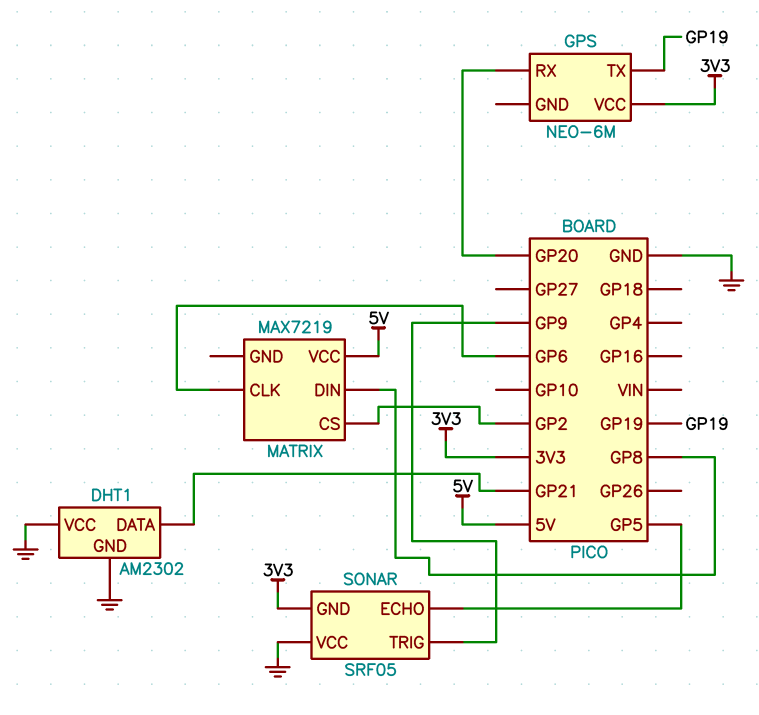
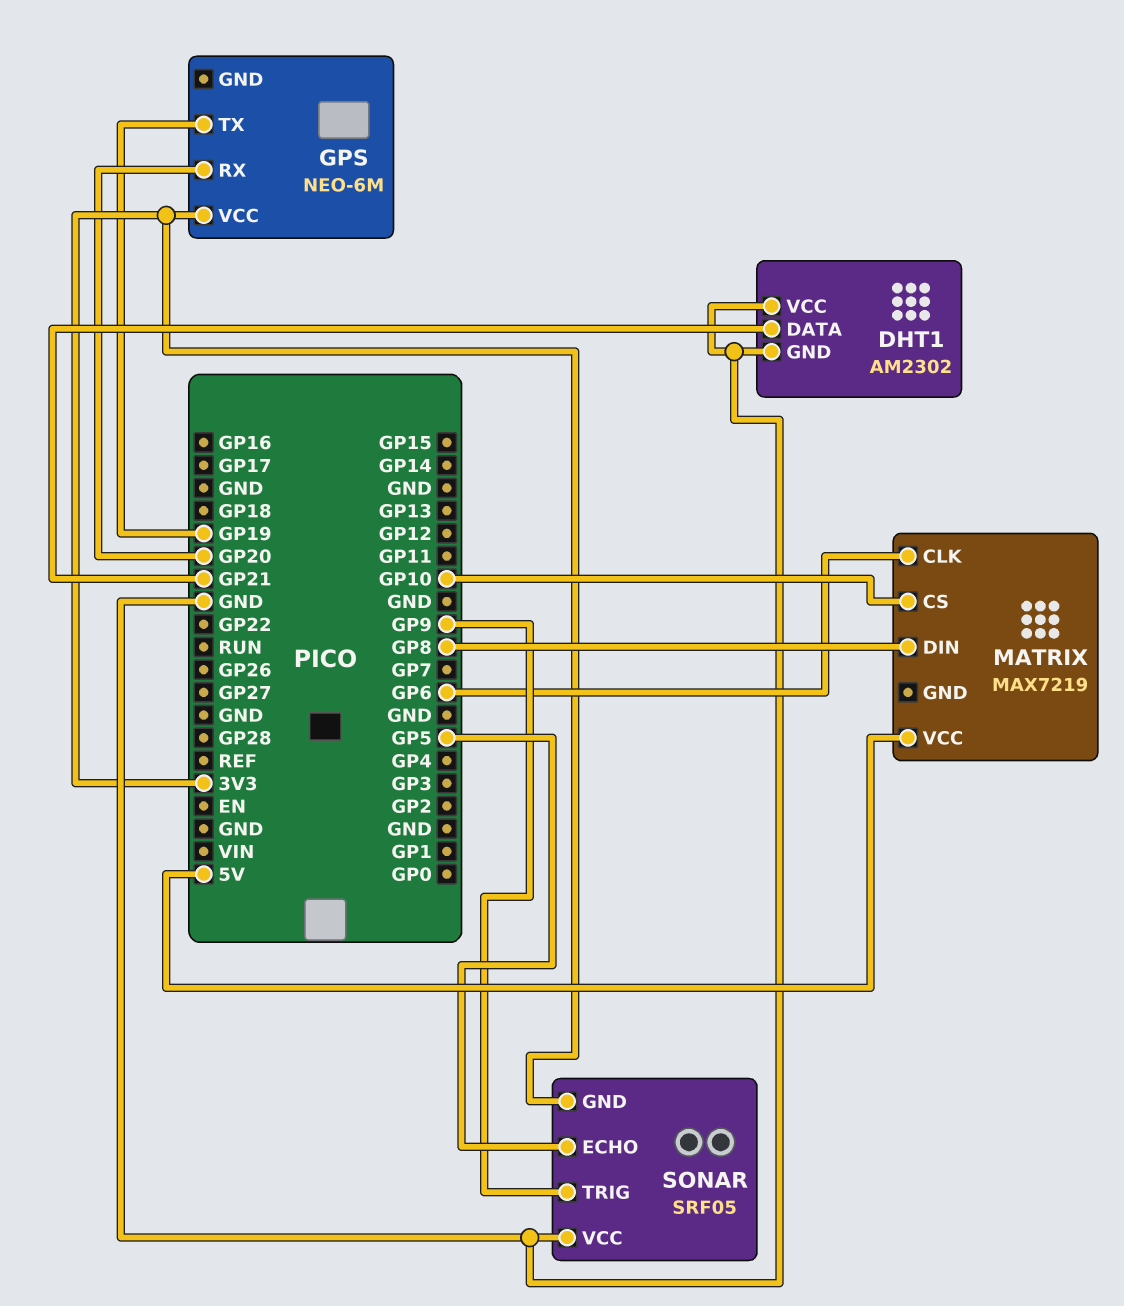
MATRIX pin CS: GP2 -> GP10

